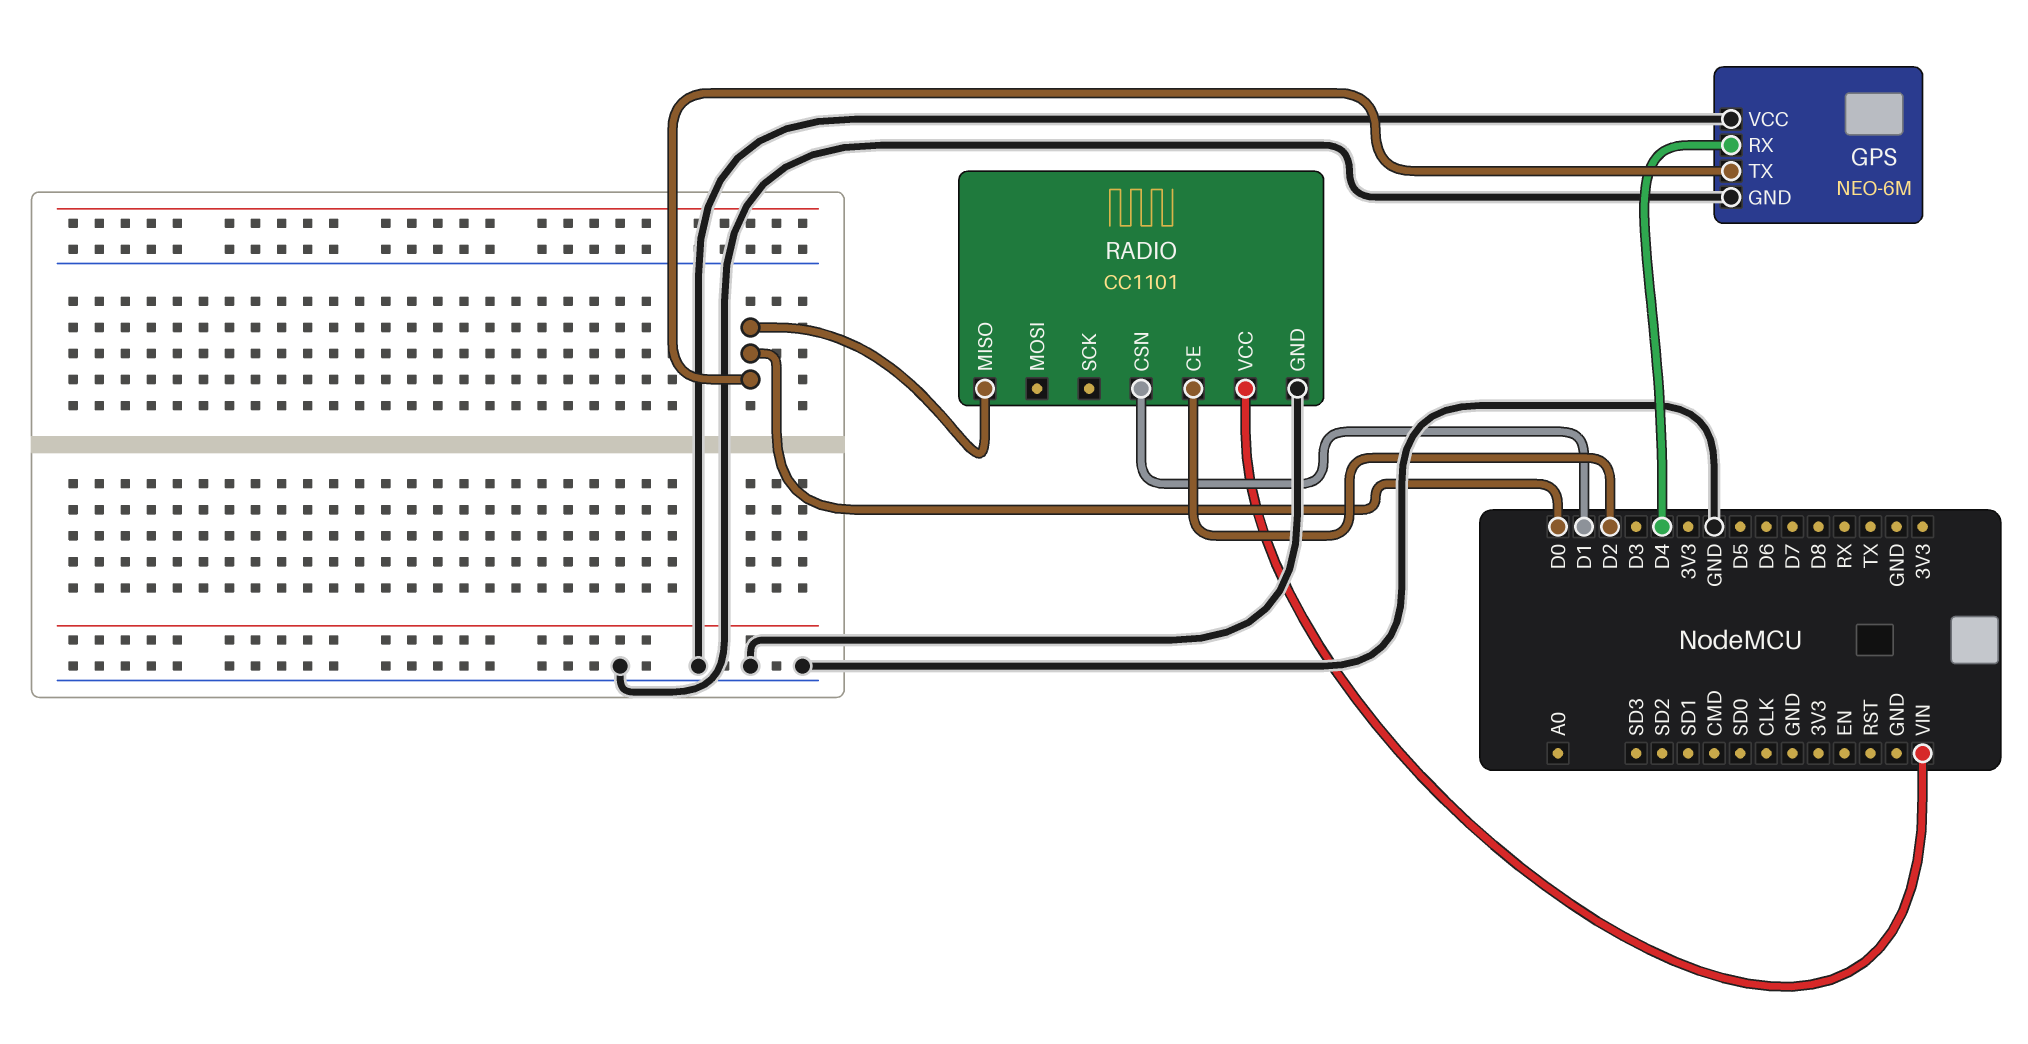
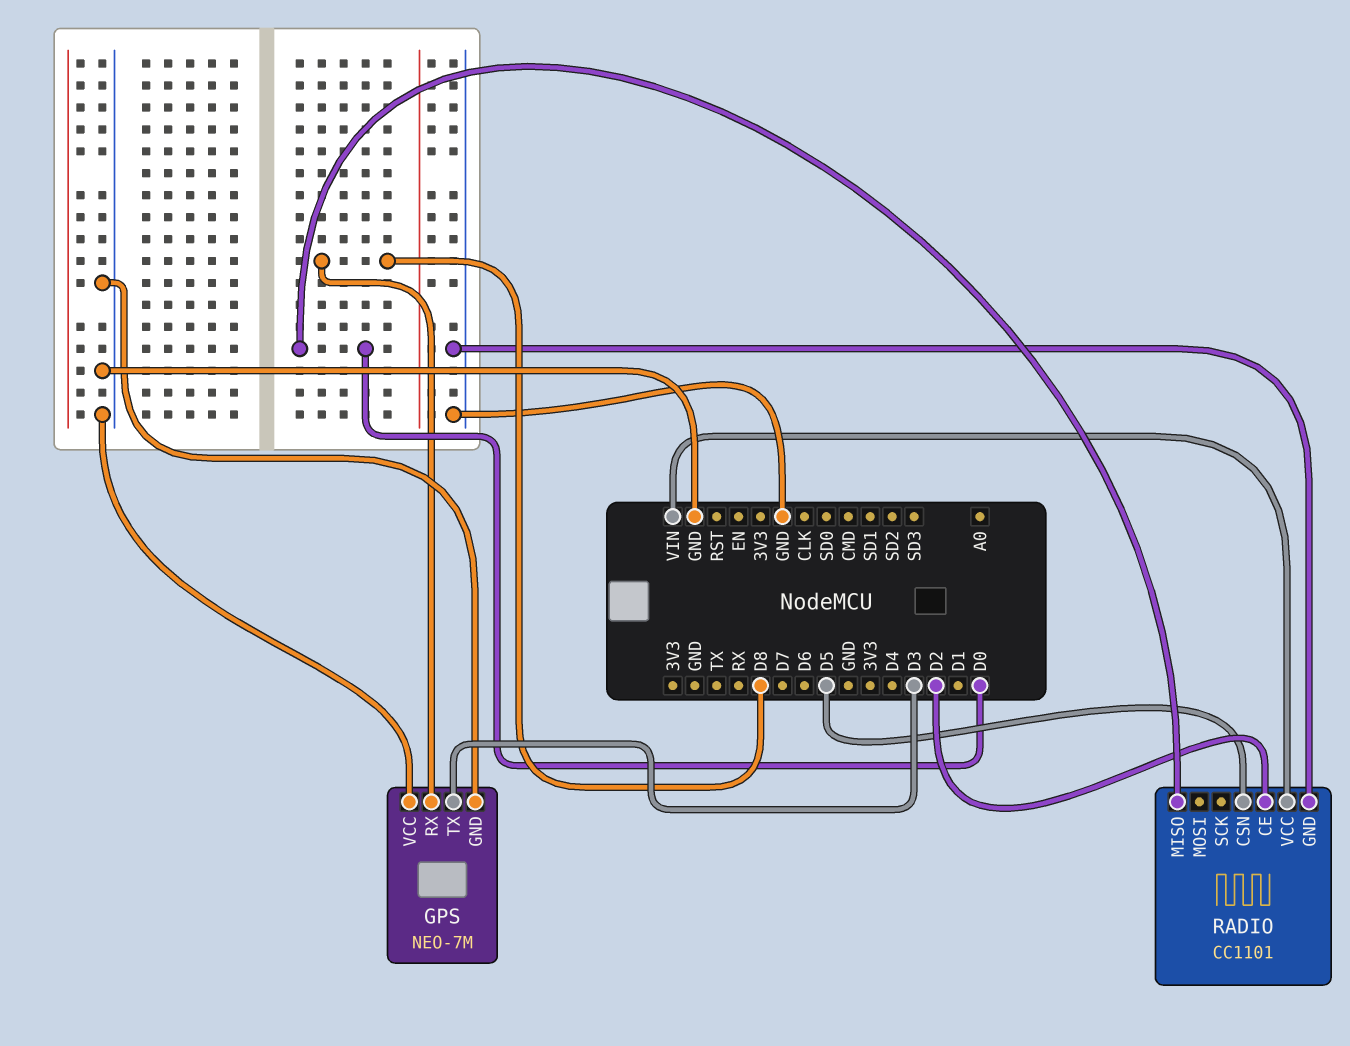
GPS: NEO-6M -> NEO-7M
GPS pin RX: D4 -> D8
GPS pin TX: D0 -> D3
RADIO pin CSN: D1 -> D5

